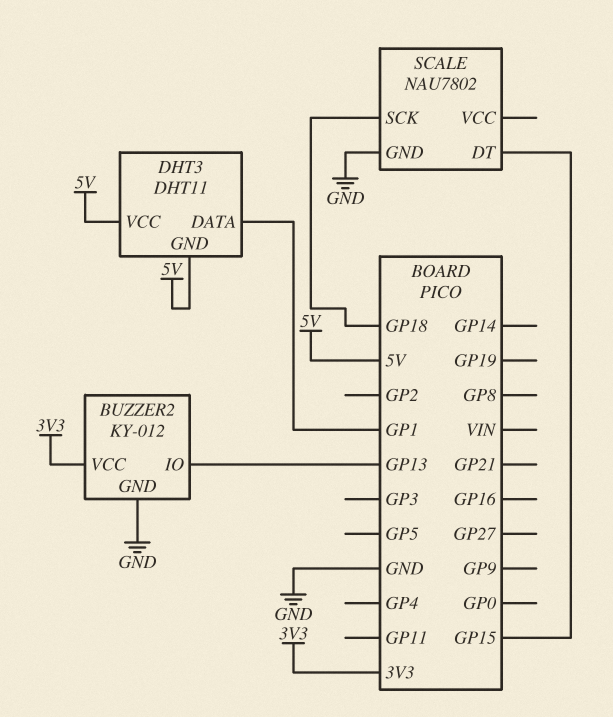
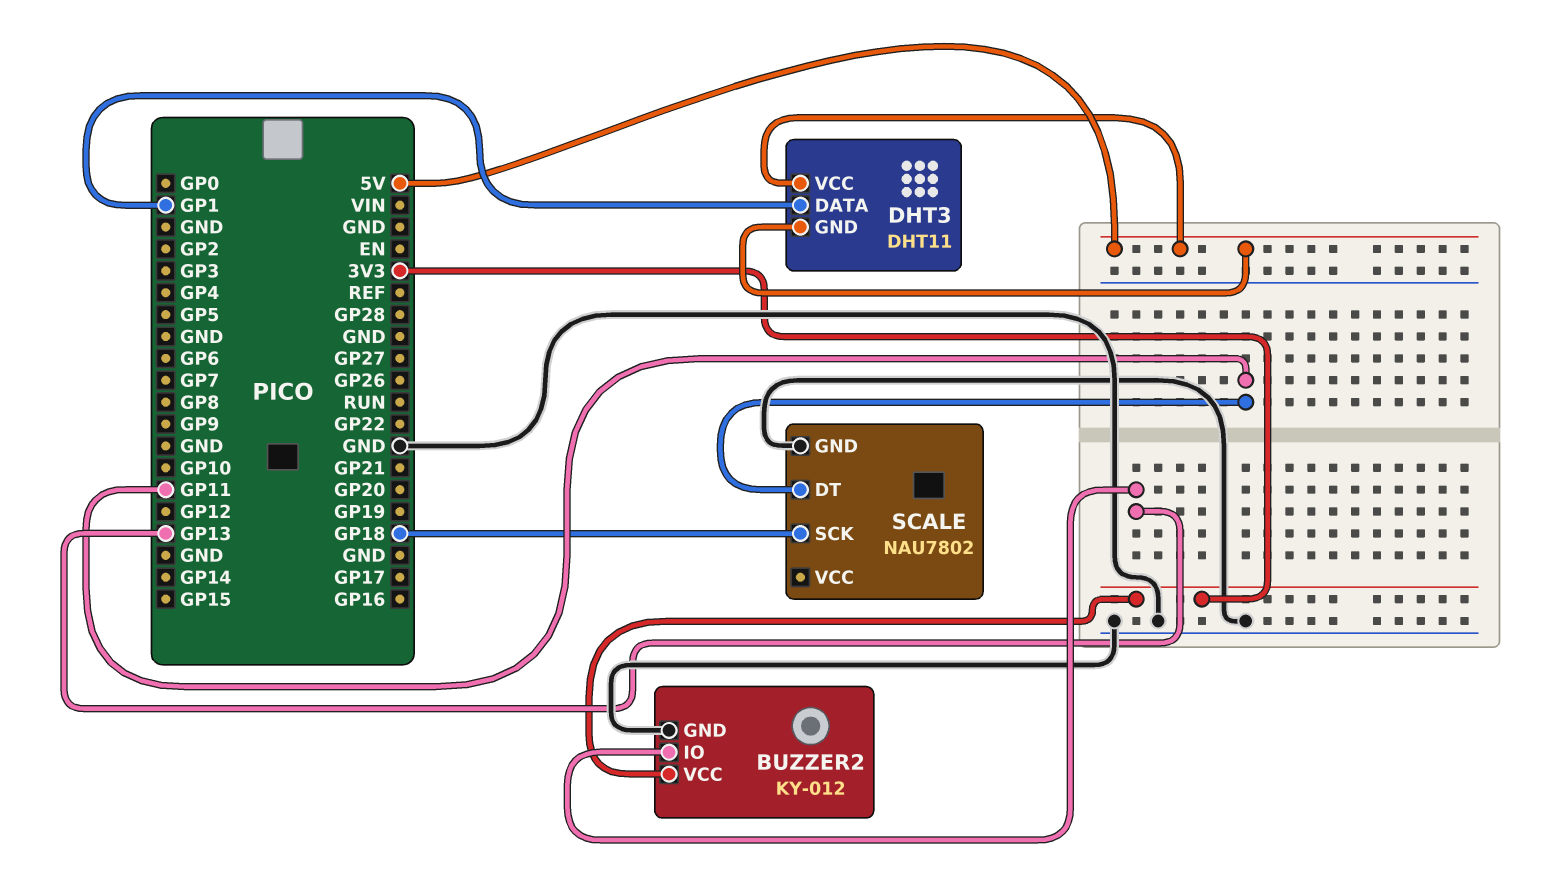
SCALE pin DT: GP15 -> GP11

